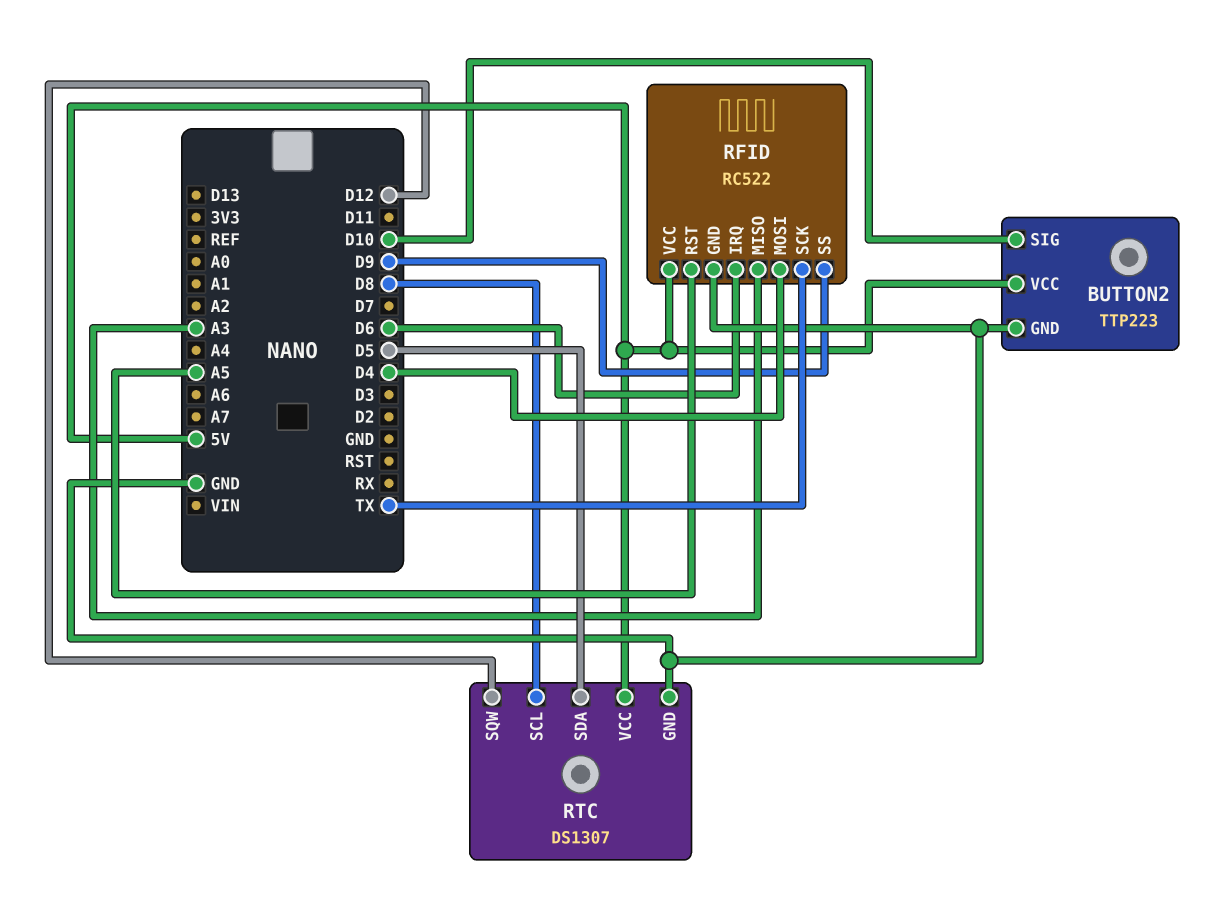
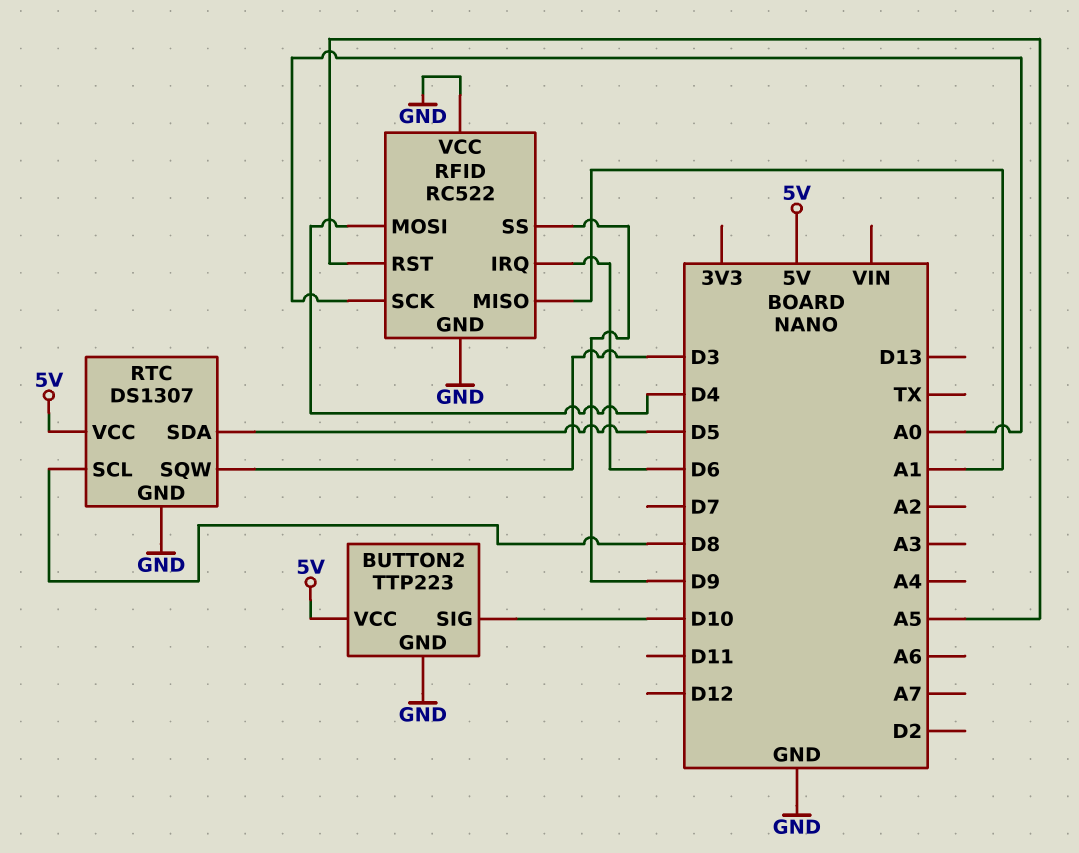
RFID pin MISO: A3 -> A1
RFID pin SCK: TX -> A0
RFID pin VCC: 5V -> GND
RTC pin SQW: D12 -> D3

